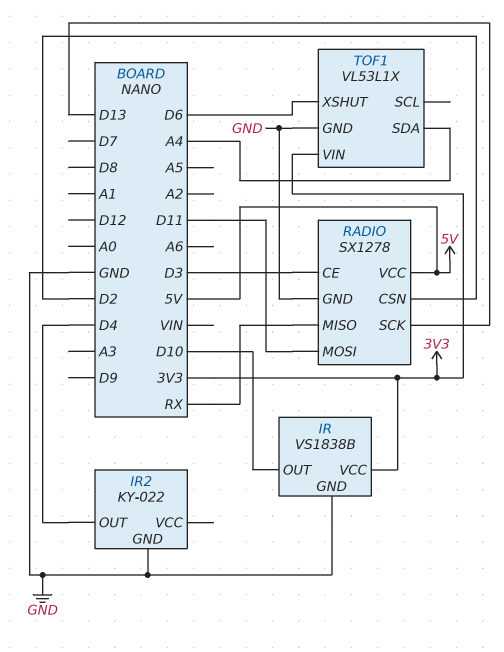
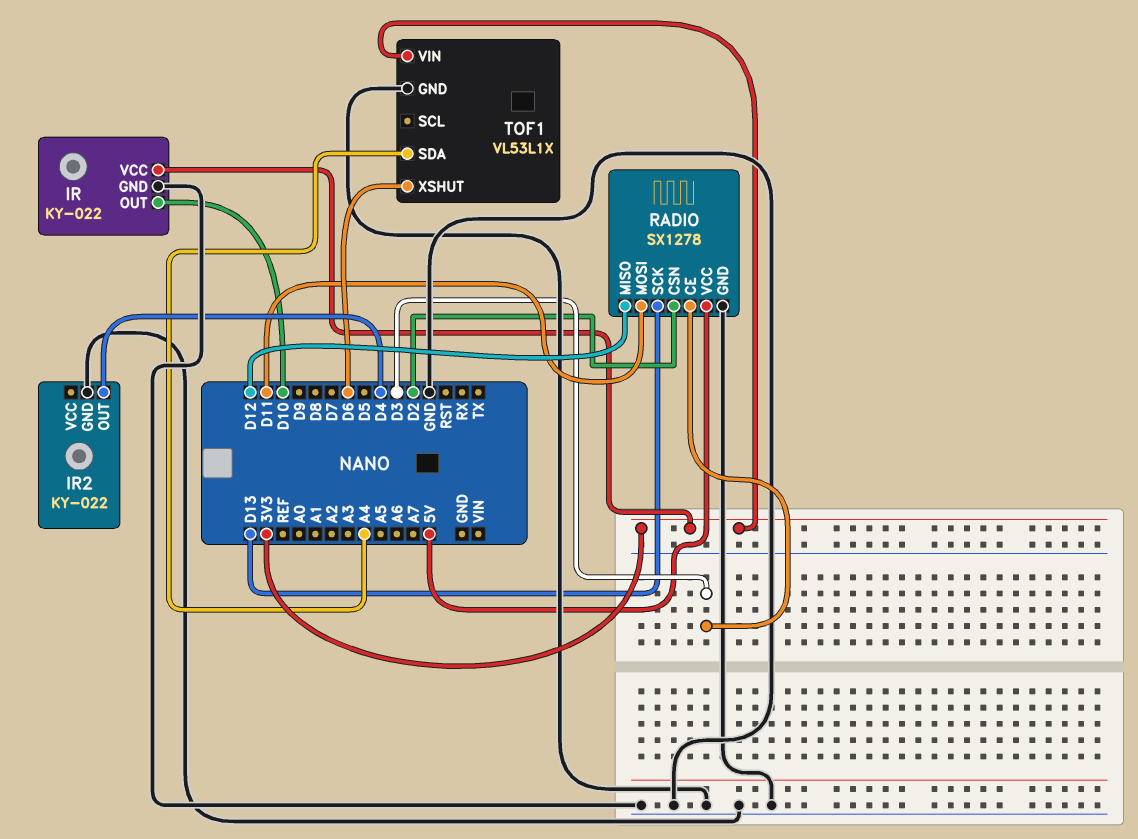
IR: VS1838B -> KY-022
RADIO pin MISO: RX -> D12

